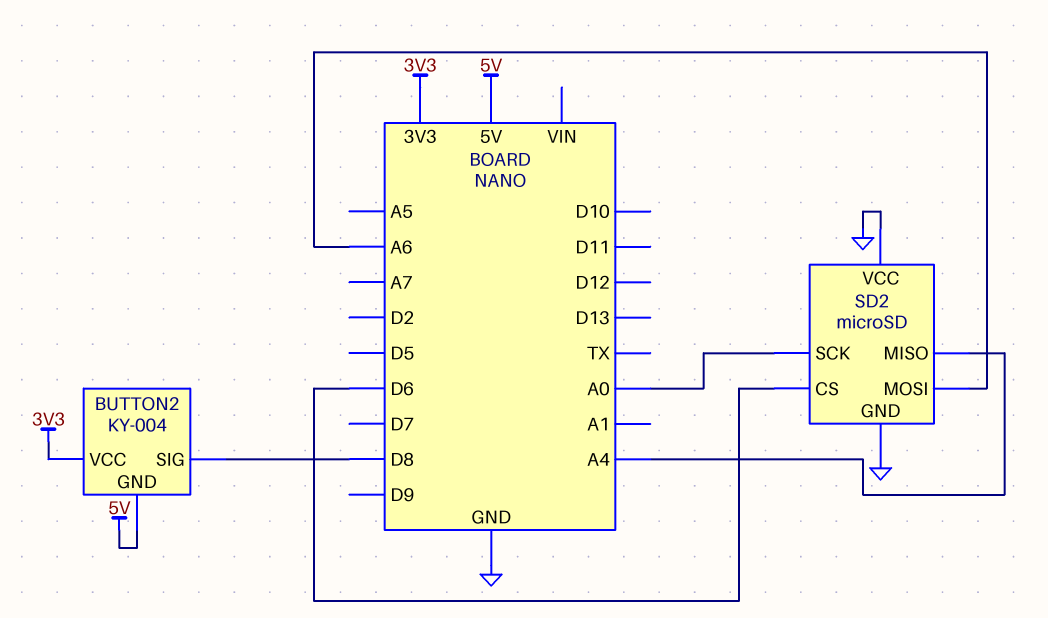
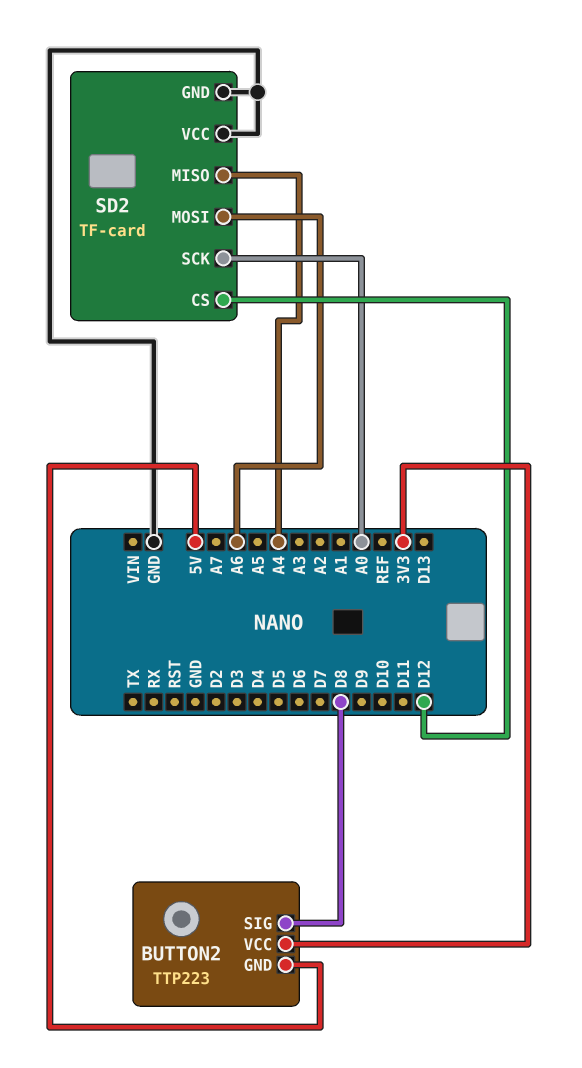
BUTTON2: KY-004 -> TTP223
SD2: microSD -> TF-card
SD2 pin CS: D6 -> D12

